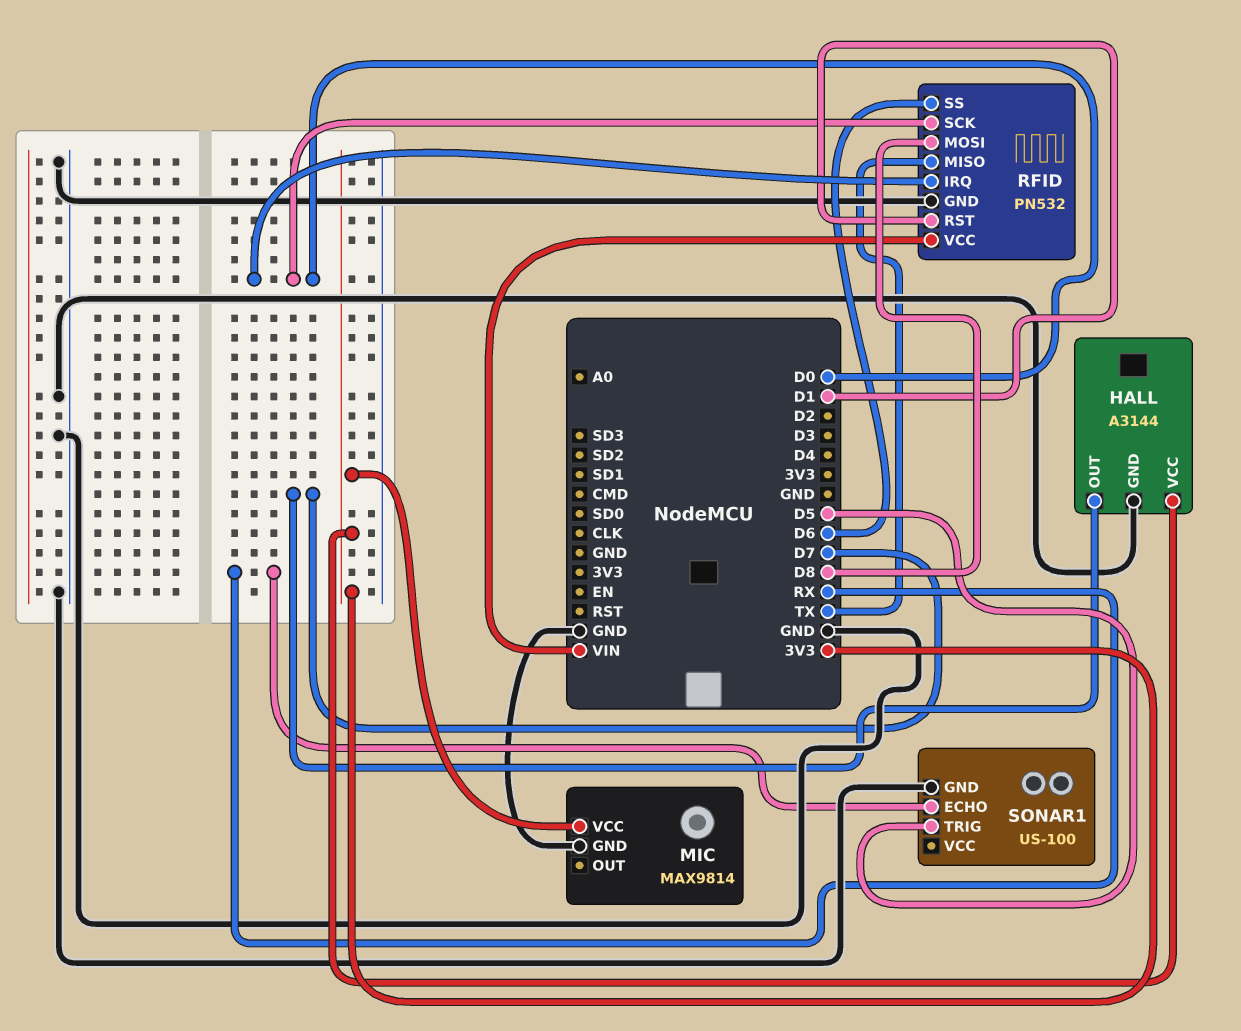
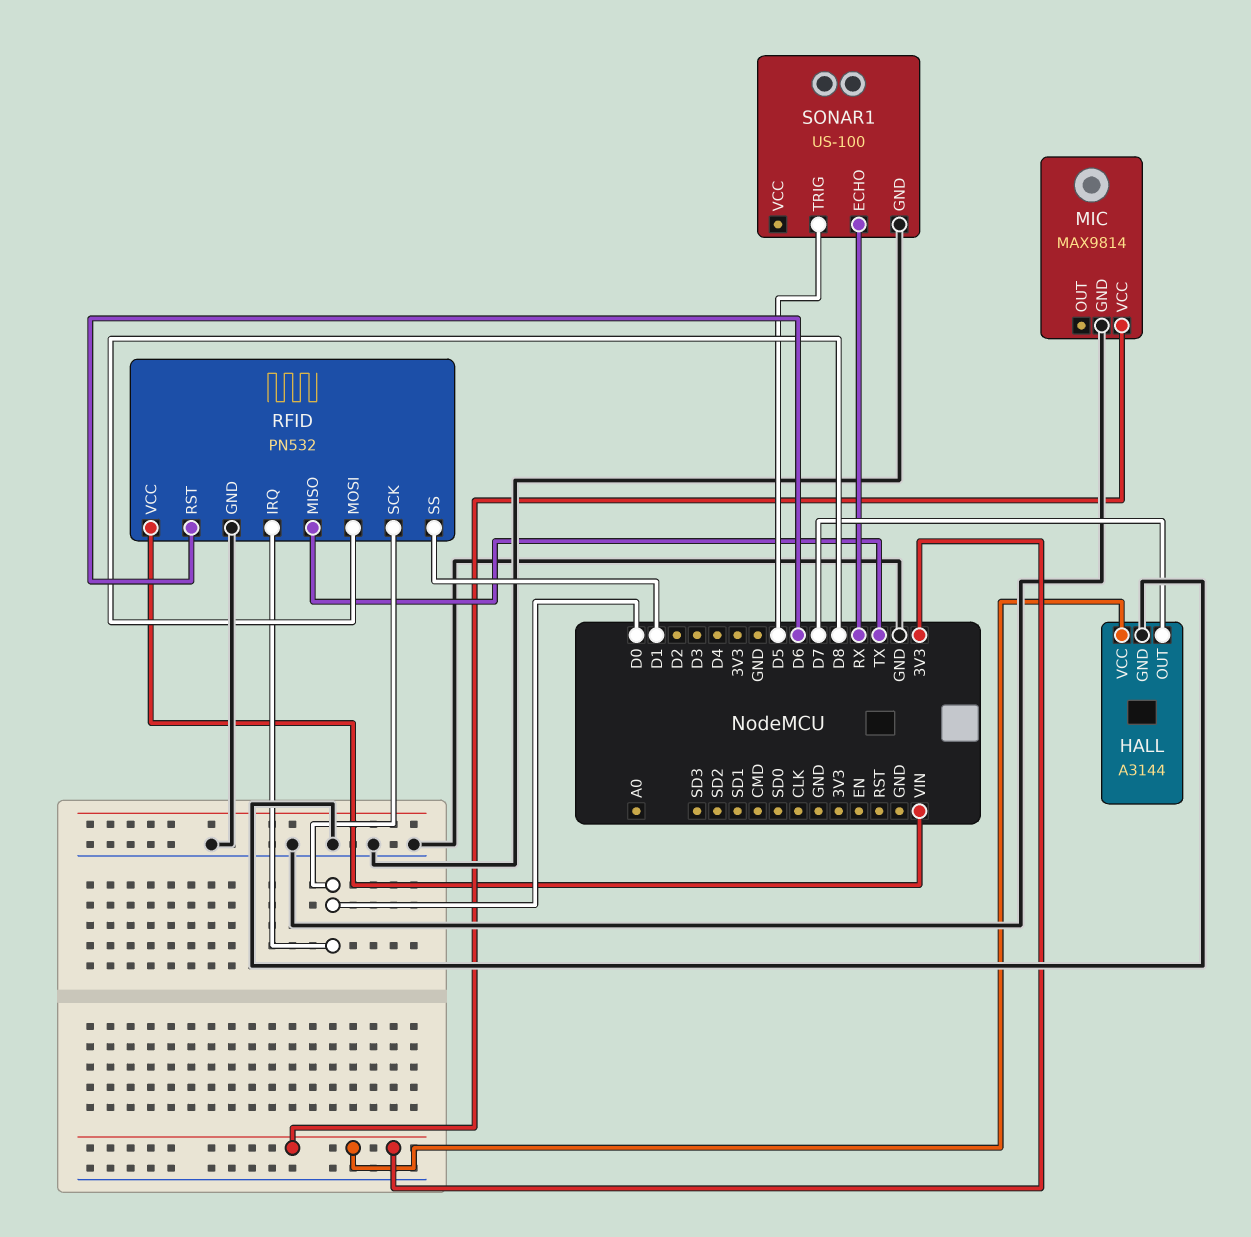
RFID pin RST: D1 -> D6
RFID pin SS: D6 -> D1

